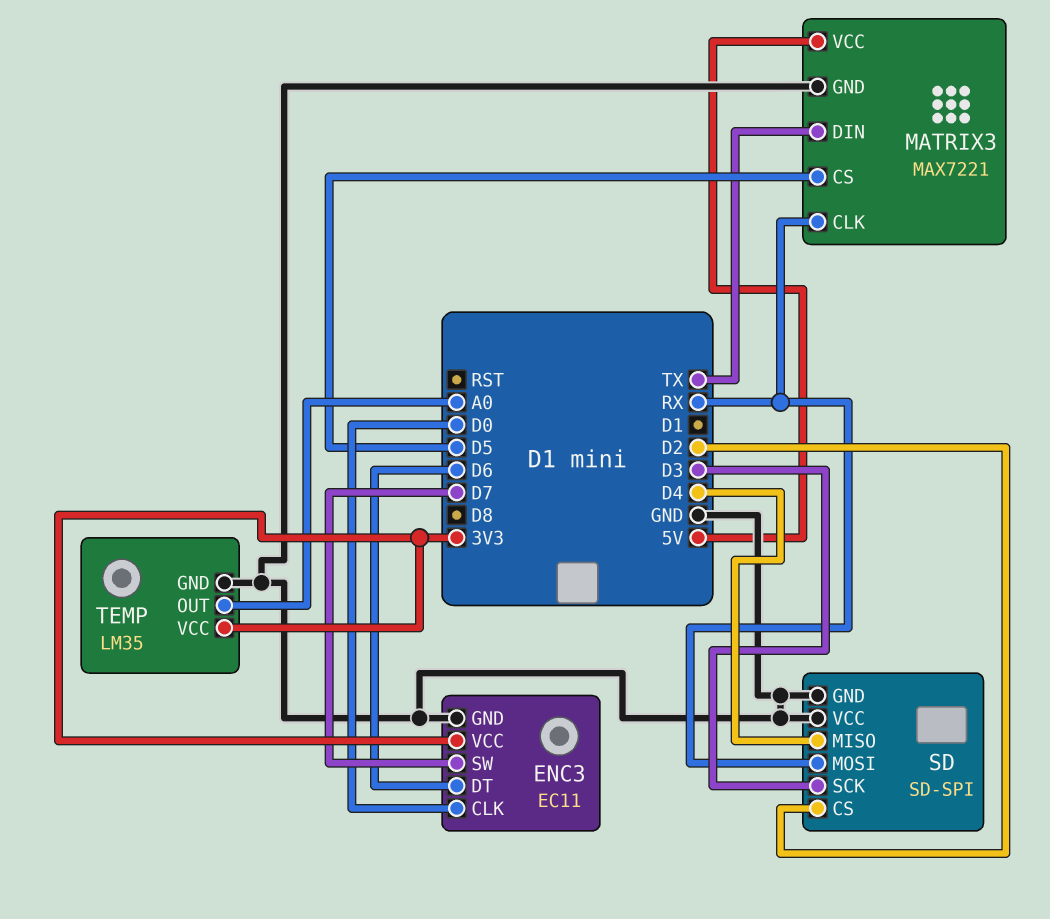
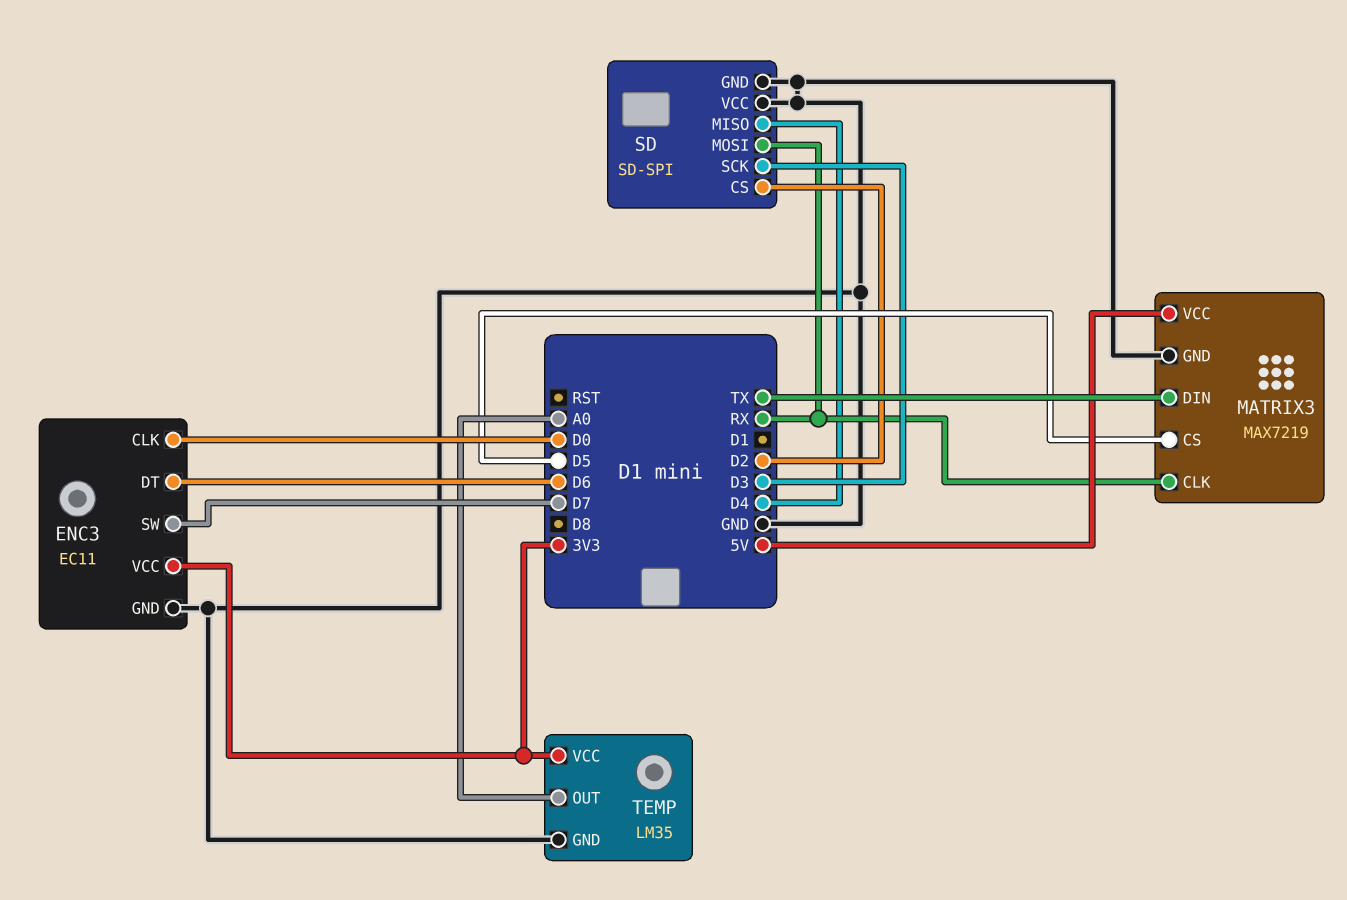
MATRIX3: MAX7221 -> MAX7219

